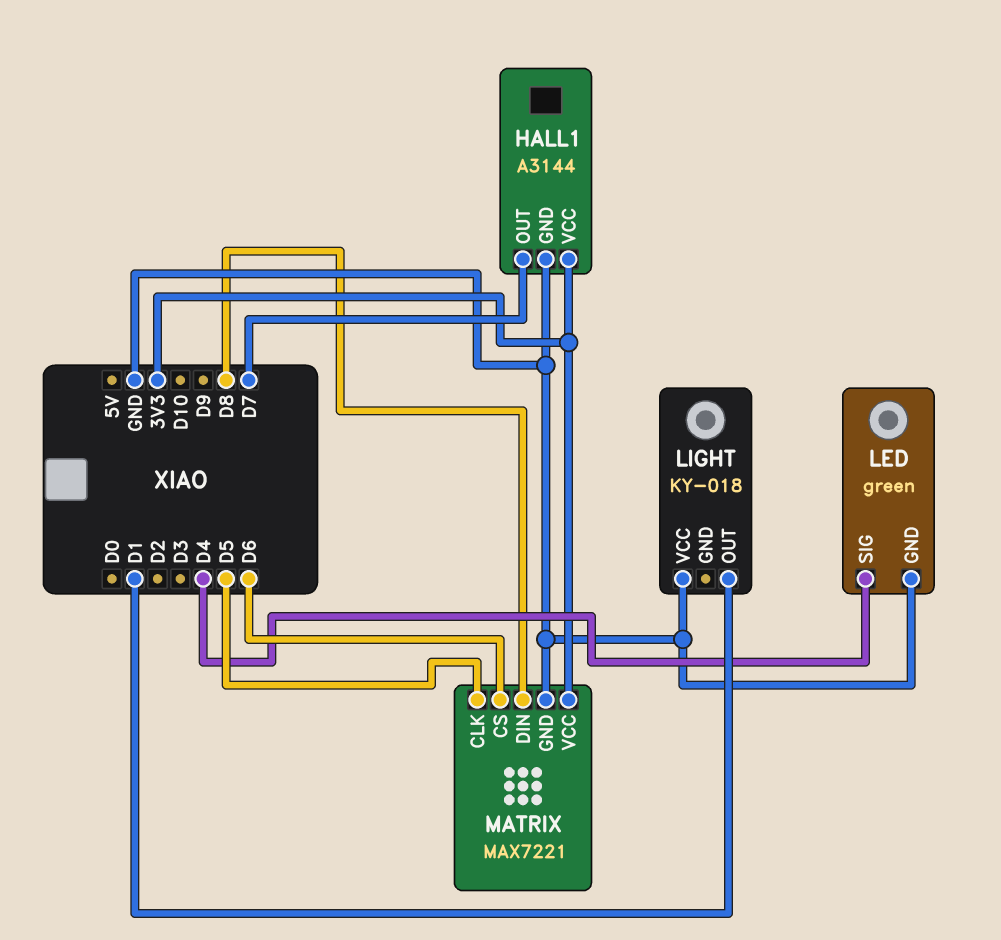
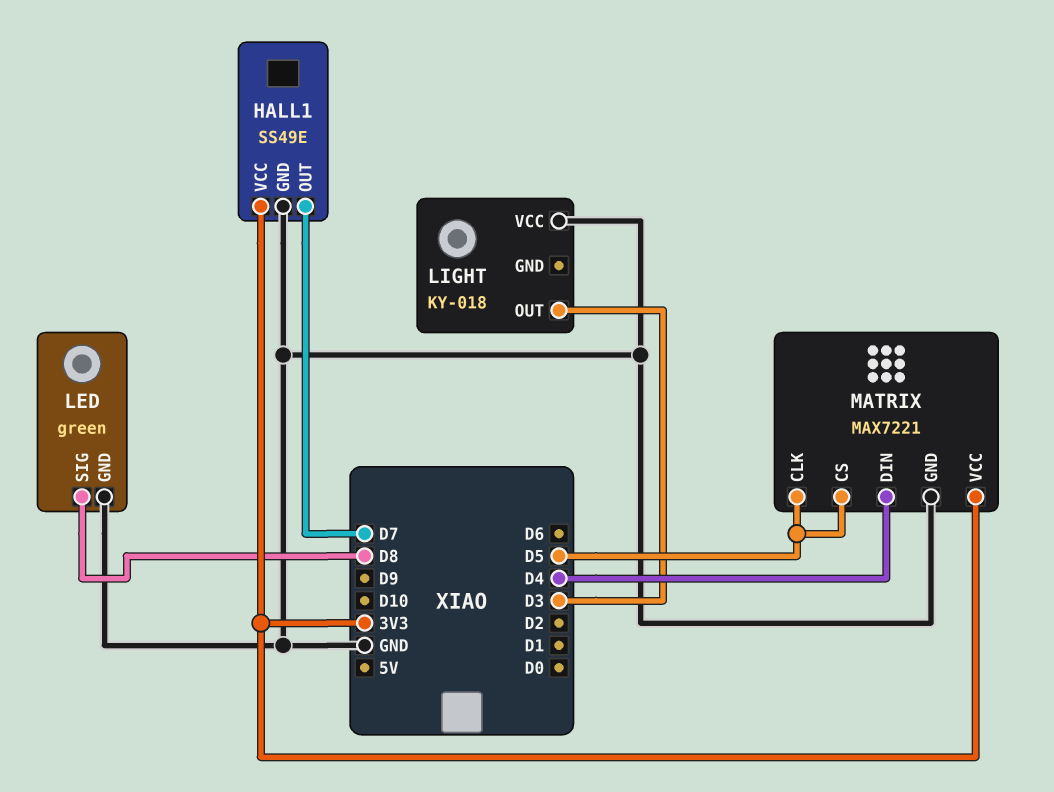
HALL1: A3144 -> SS49E
LED pin SIG: D4 -> D8
LIGHT pin OUT: D1 -> D3
MATRIX pin CS: D6 -> D5
MATRIX pin DIN: D8 -> D4

